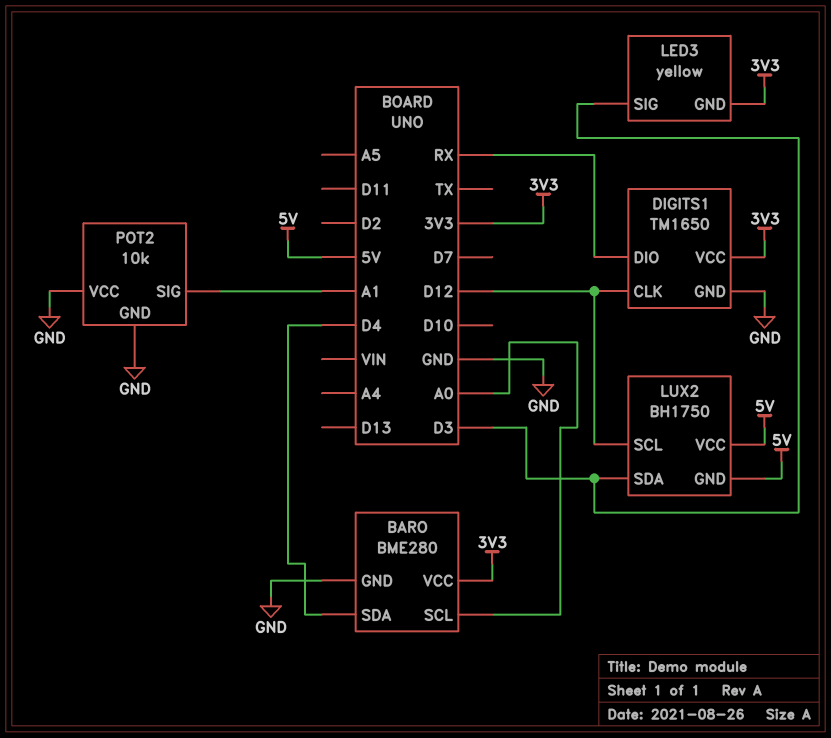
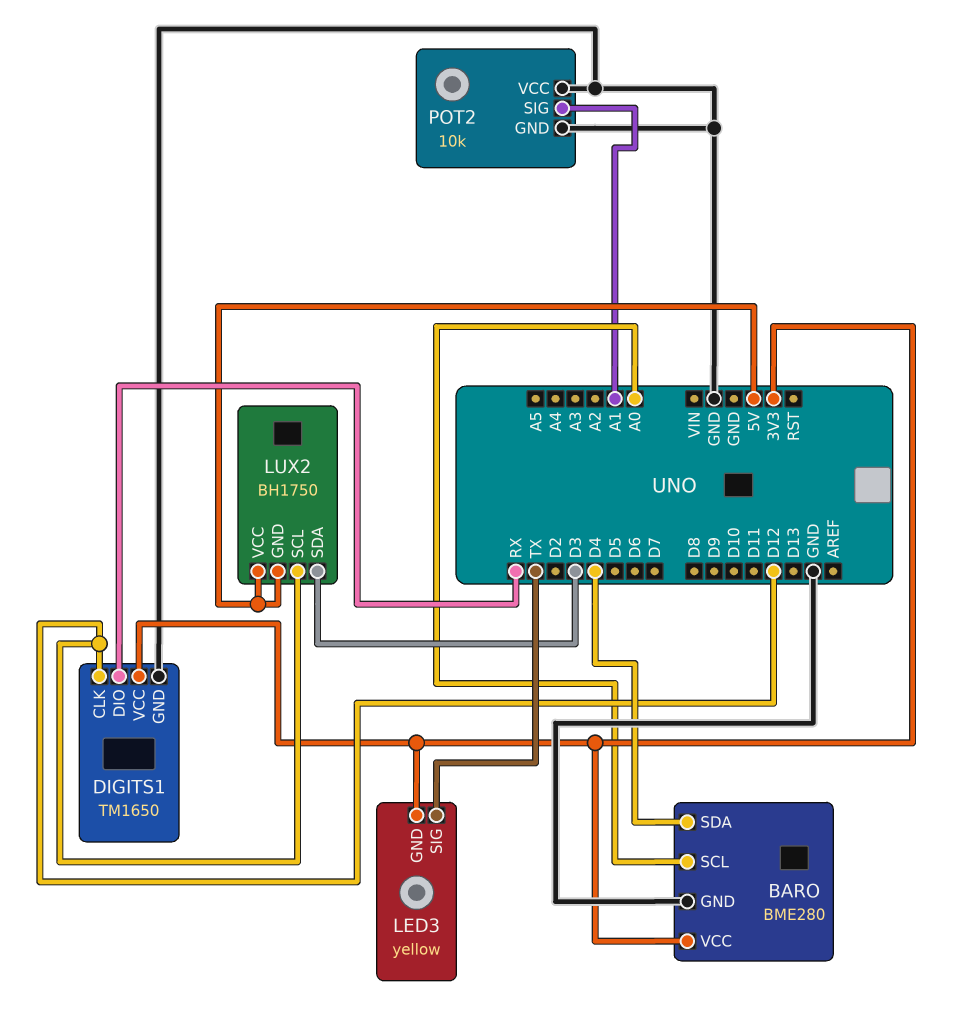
LED3 pin SIG: D3 -> TX

